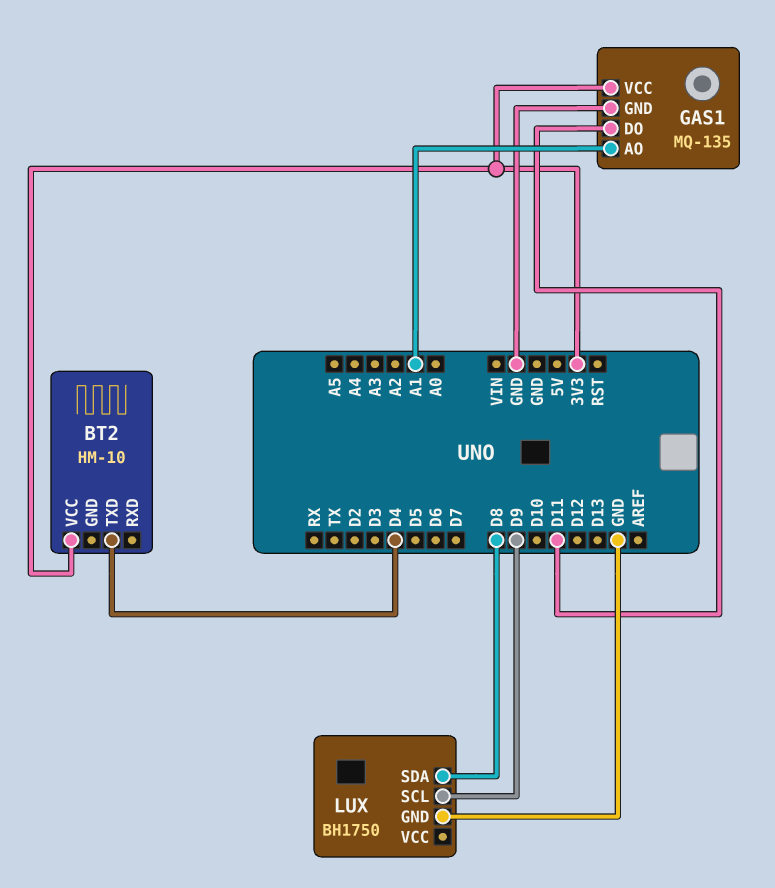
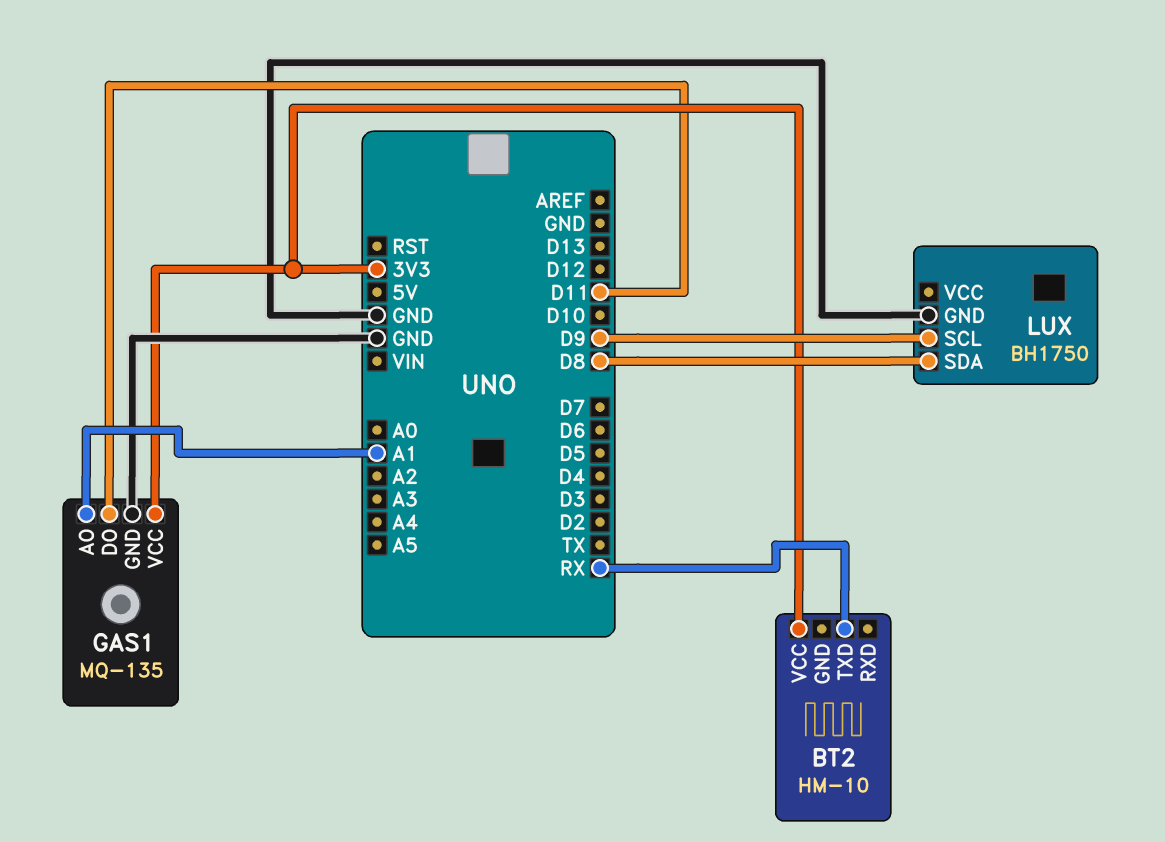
BT2 pin TXD: D4 -> RX

